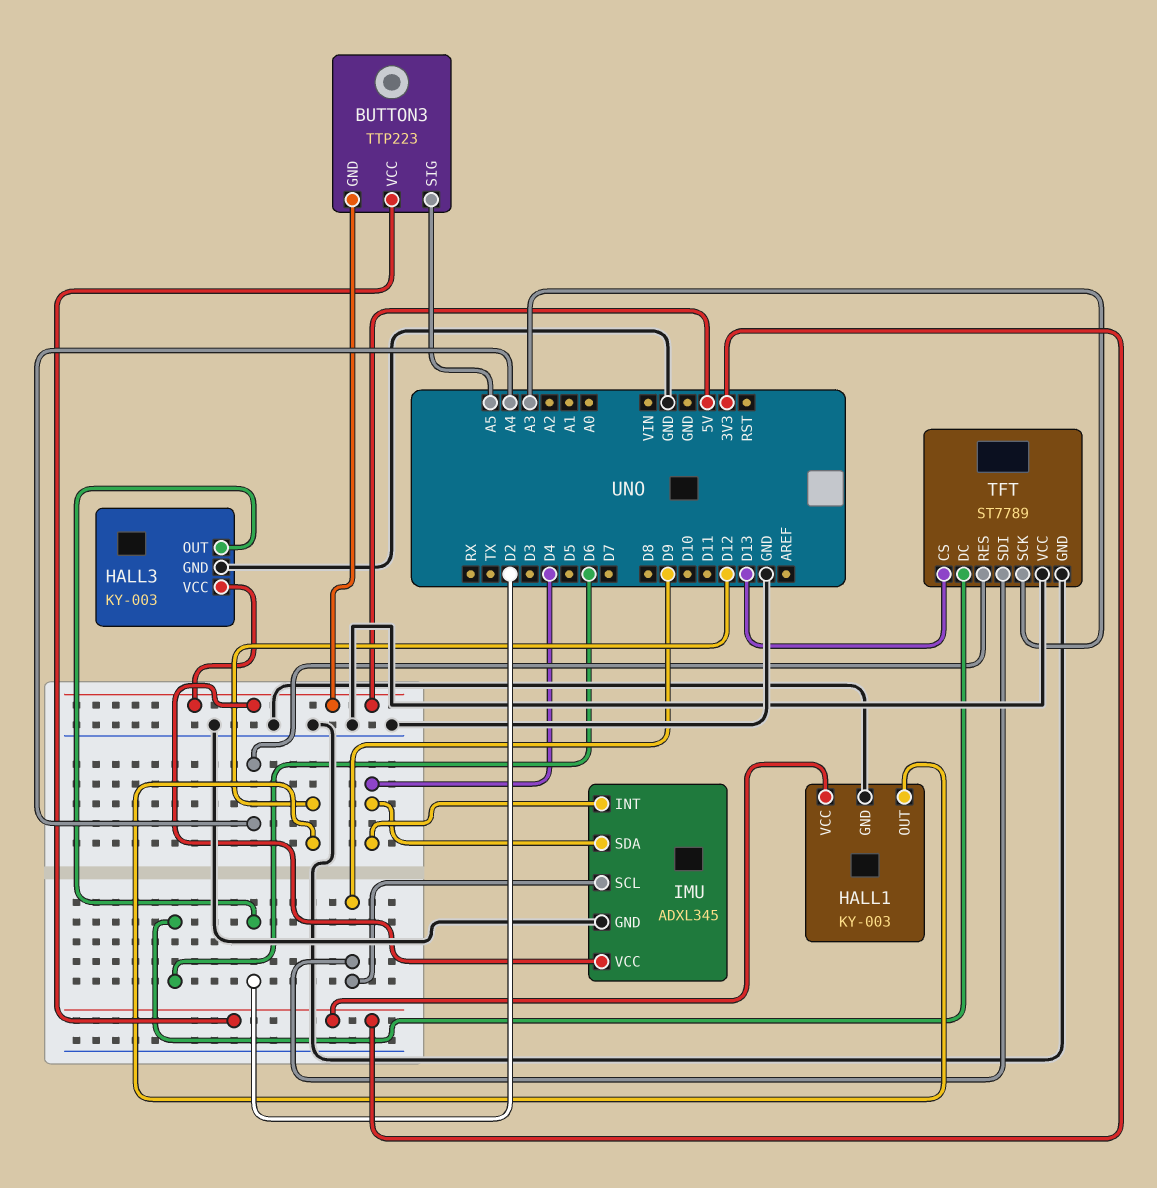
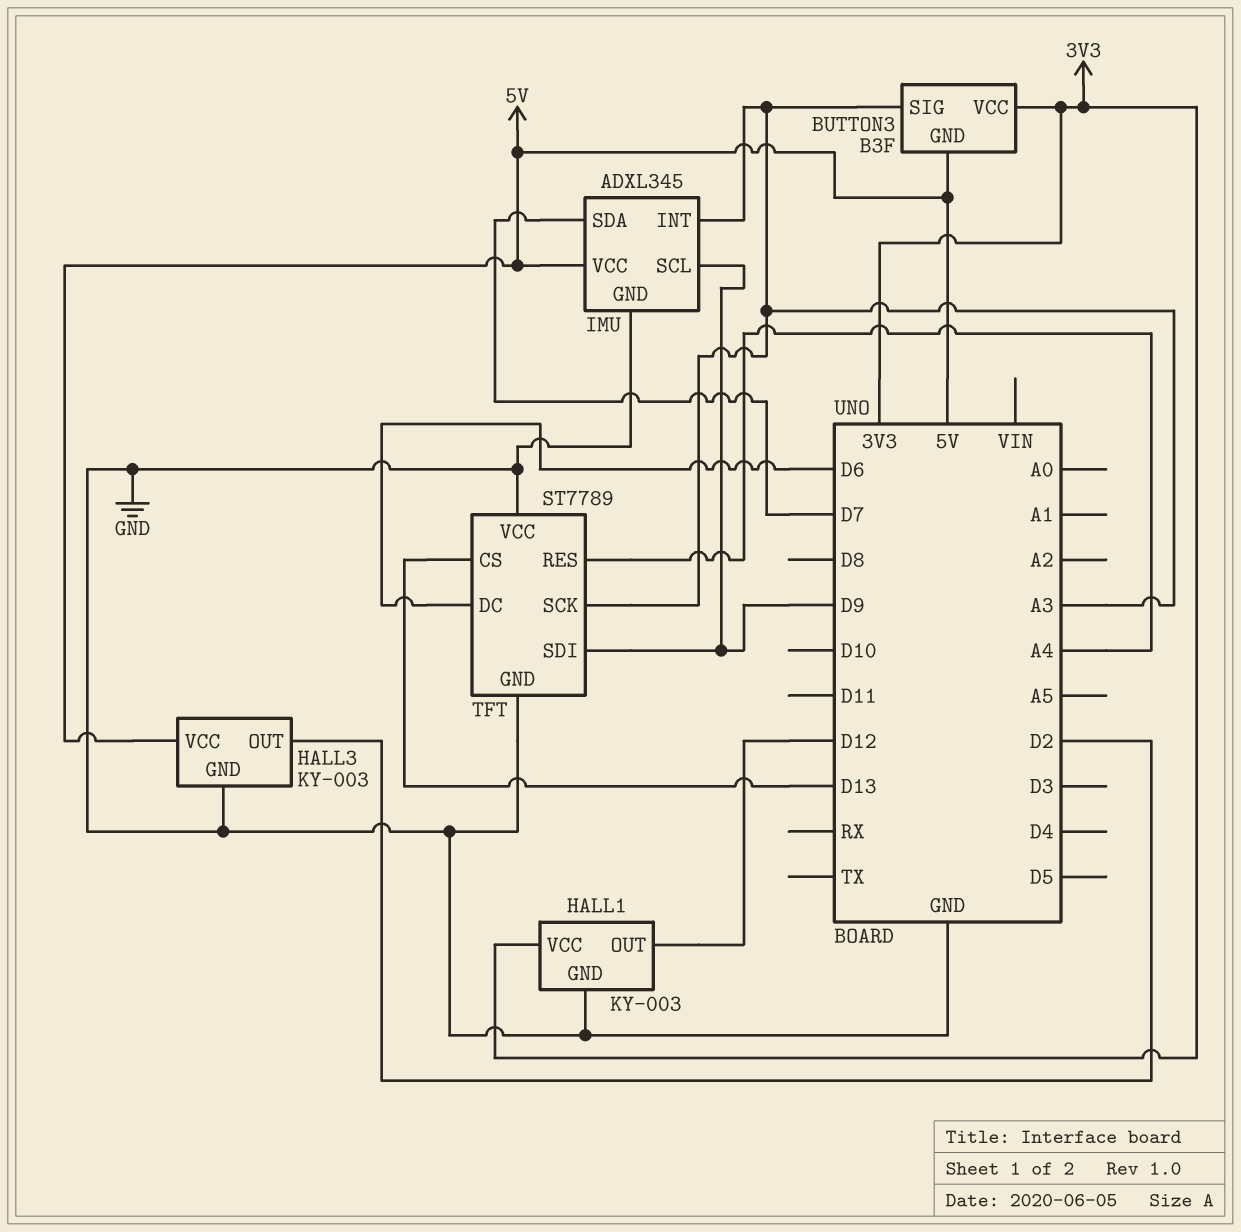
BUTTON3: TTP223 -> B3F
BUTTON3 pin SIG: A5 -> A3
IMU pin INT: D4 -> A3
IMU pin SDA: D4 -> D7

